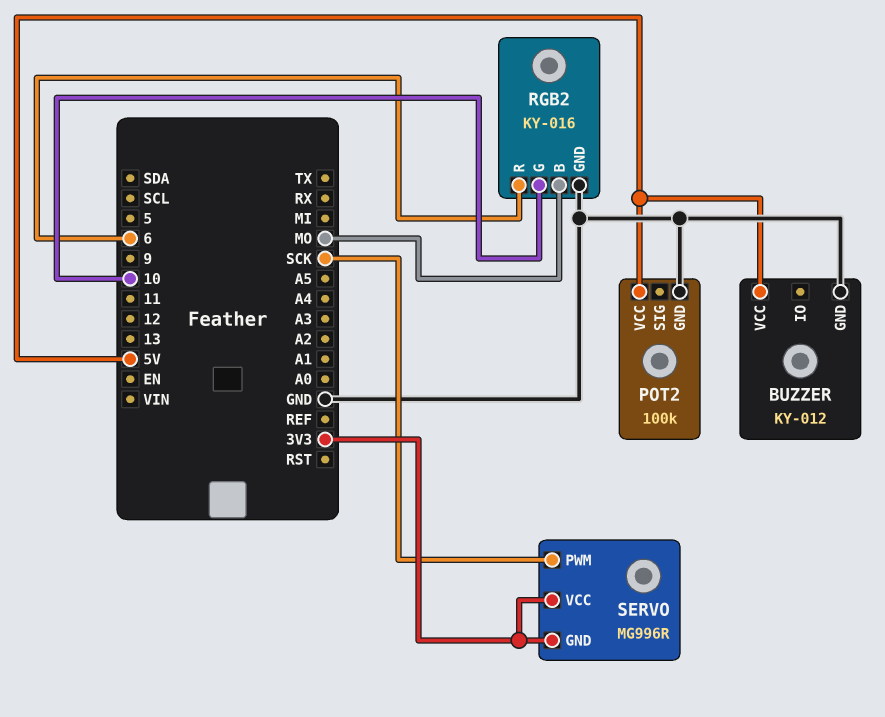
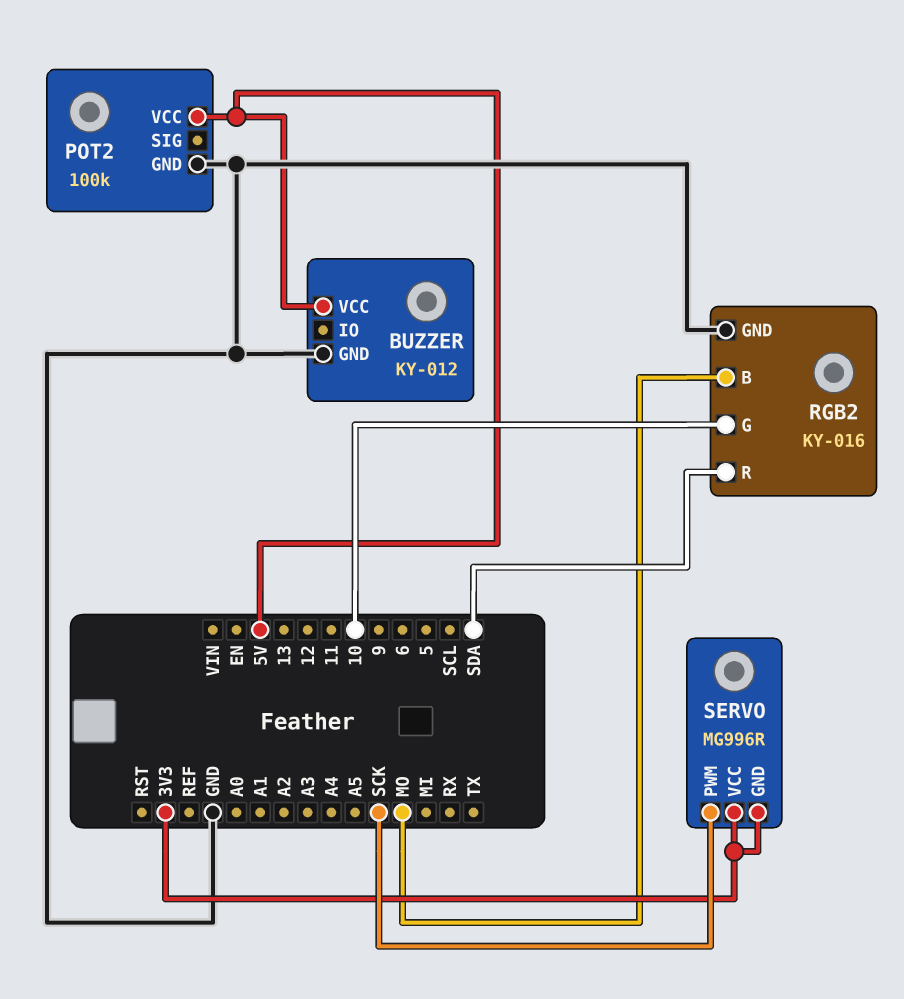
RGB2 pin R: 6 -> SDA

